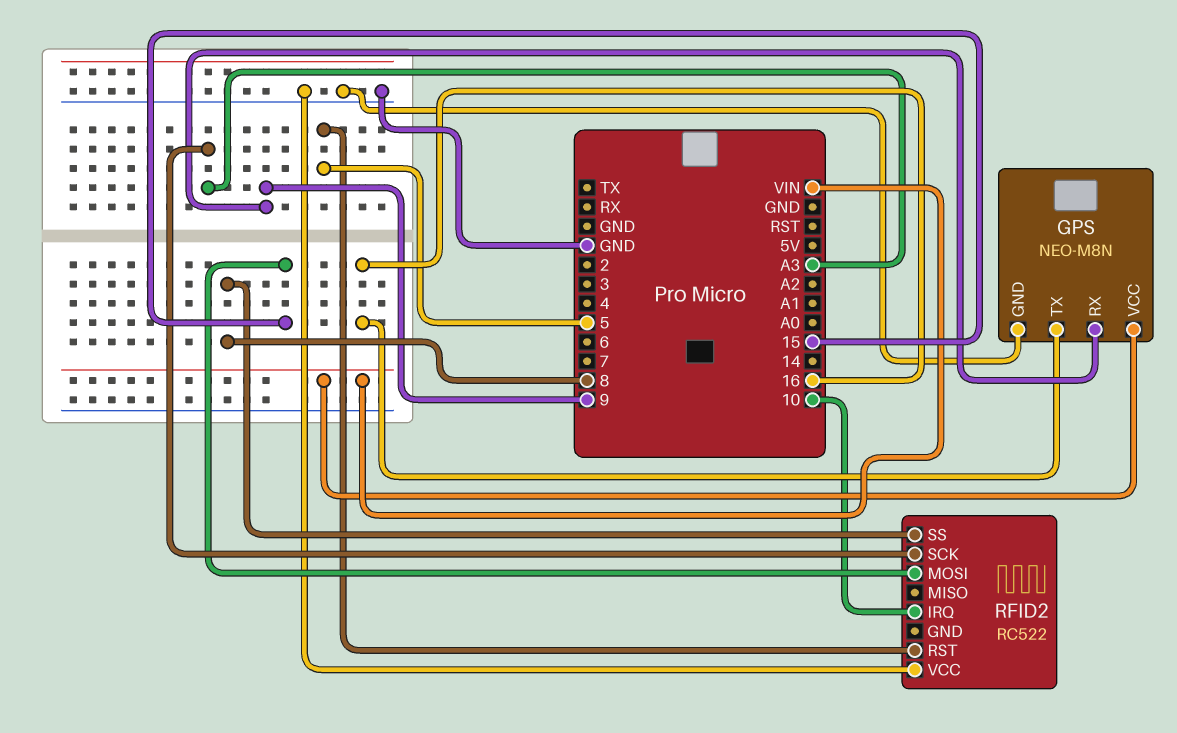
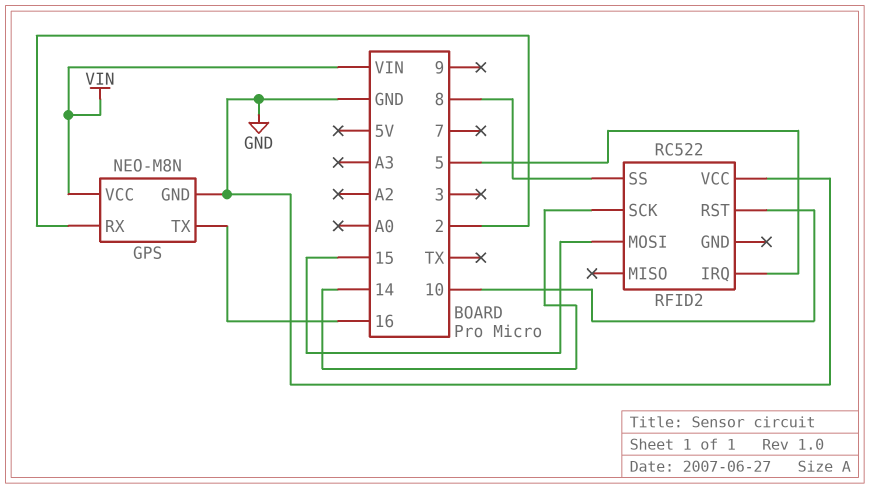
GPS pin RX: 9 -> 2
RFID2 pin IRQ: 10 -> 5
RFID2 pin RST: 5 -> 10
RFID2 pin SCK: A3 -> 14

